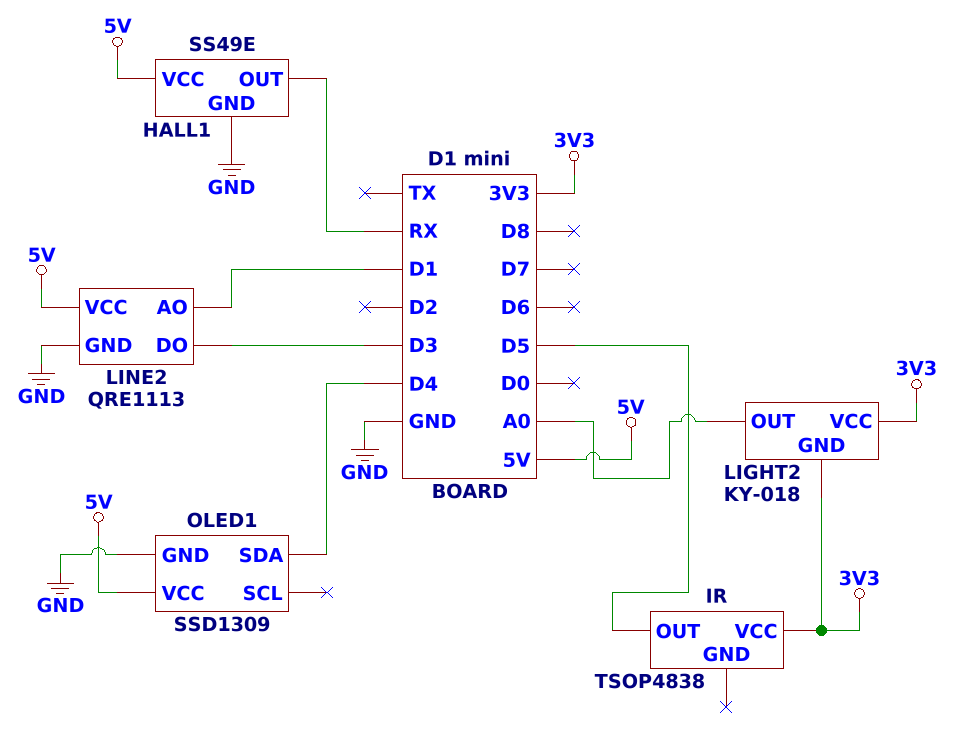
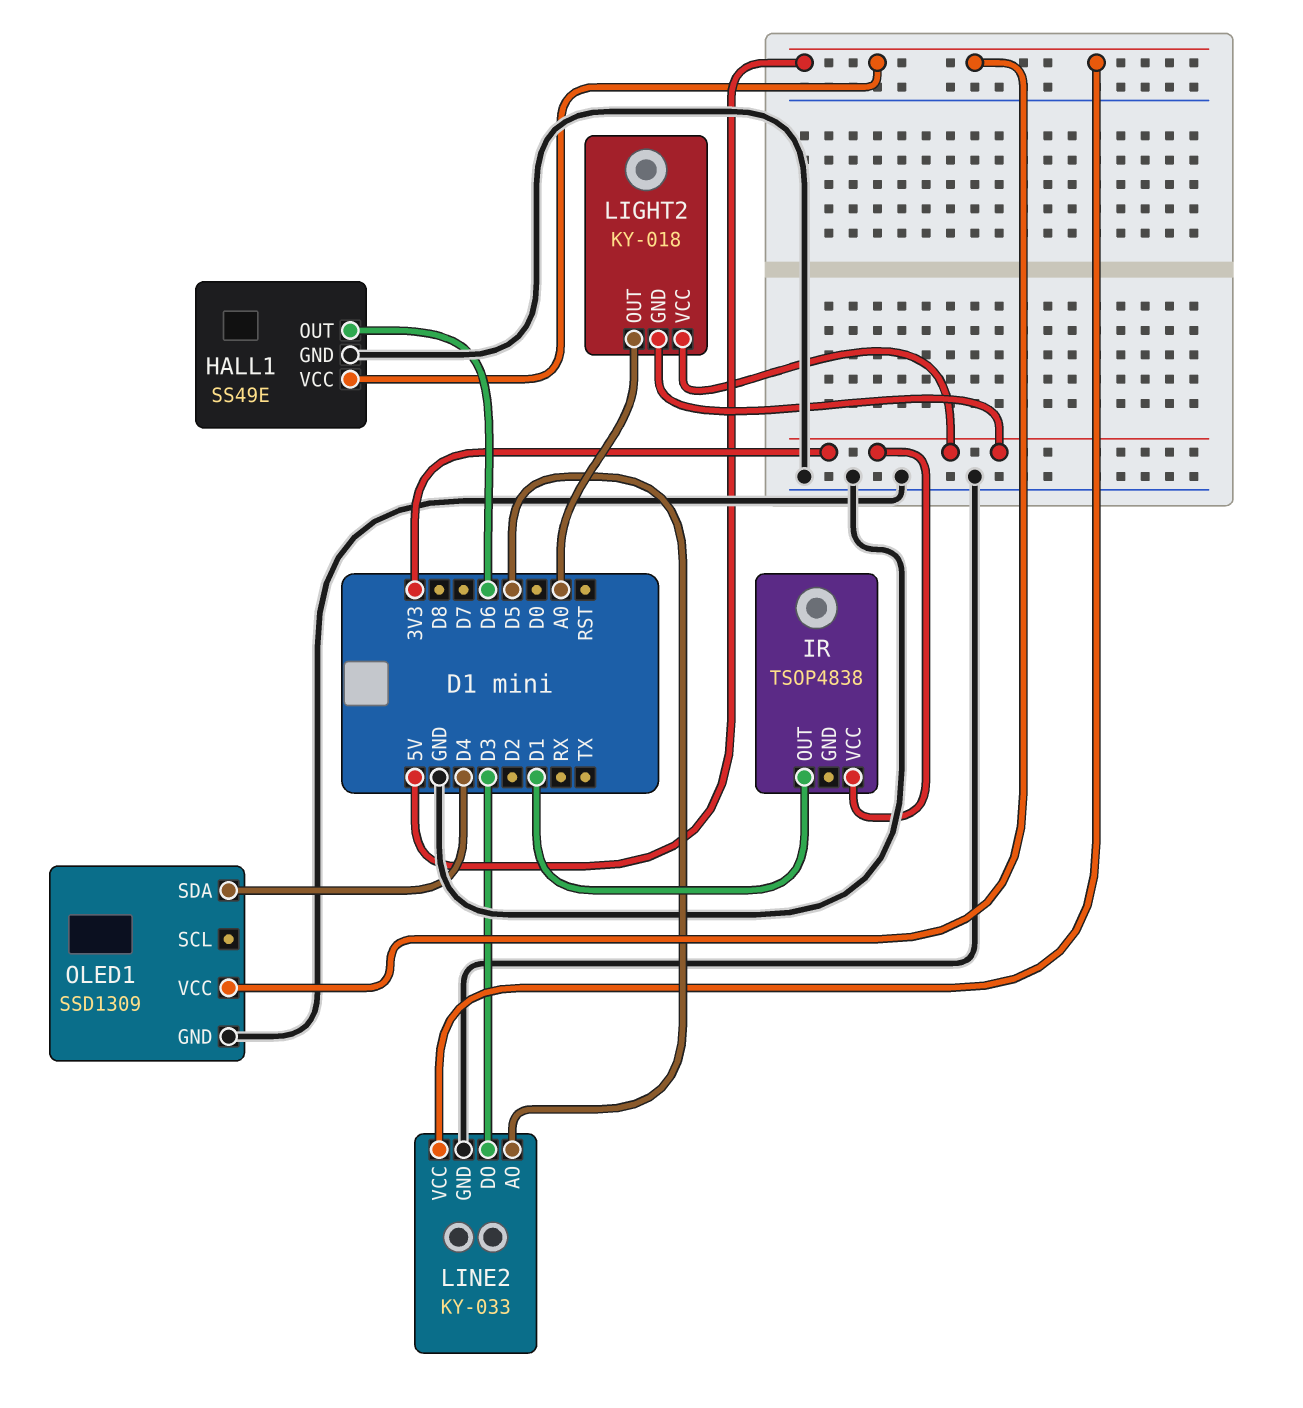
HALL1 pin OUT: RX -> D6
IR pin OUT: D5 -> D1
LINE2: QRE1113 -> KY-033
LINE2 pin AO: D1 -> D5

